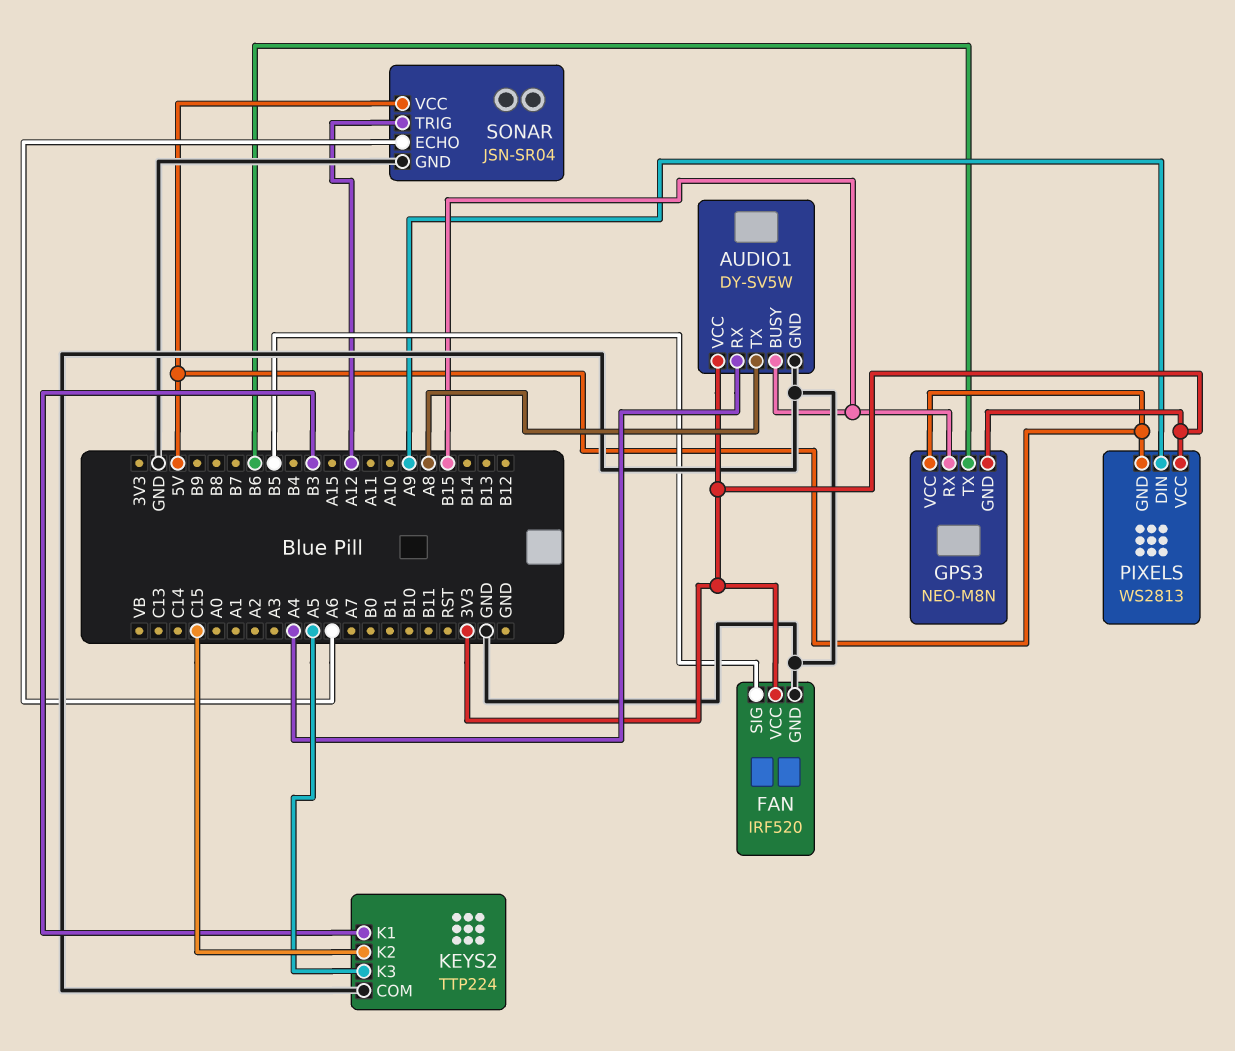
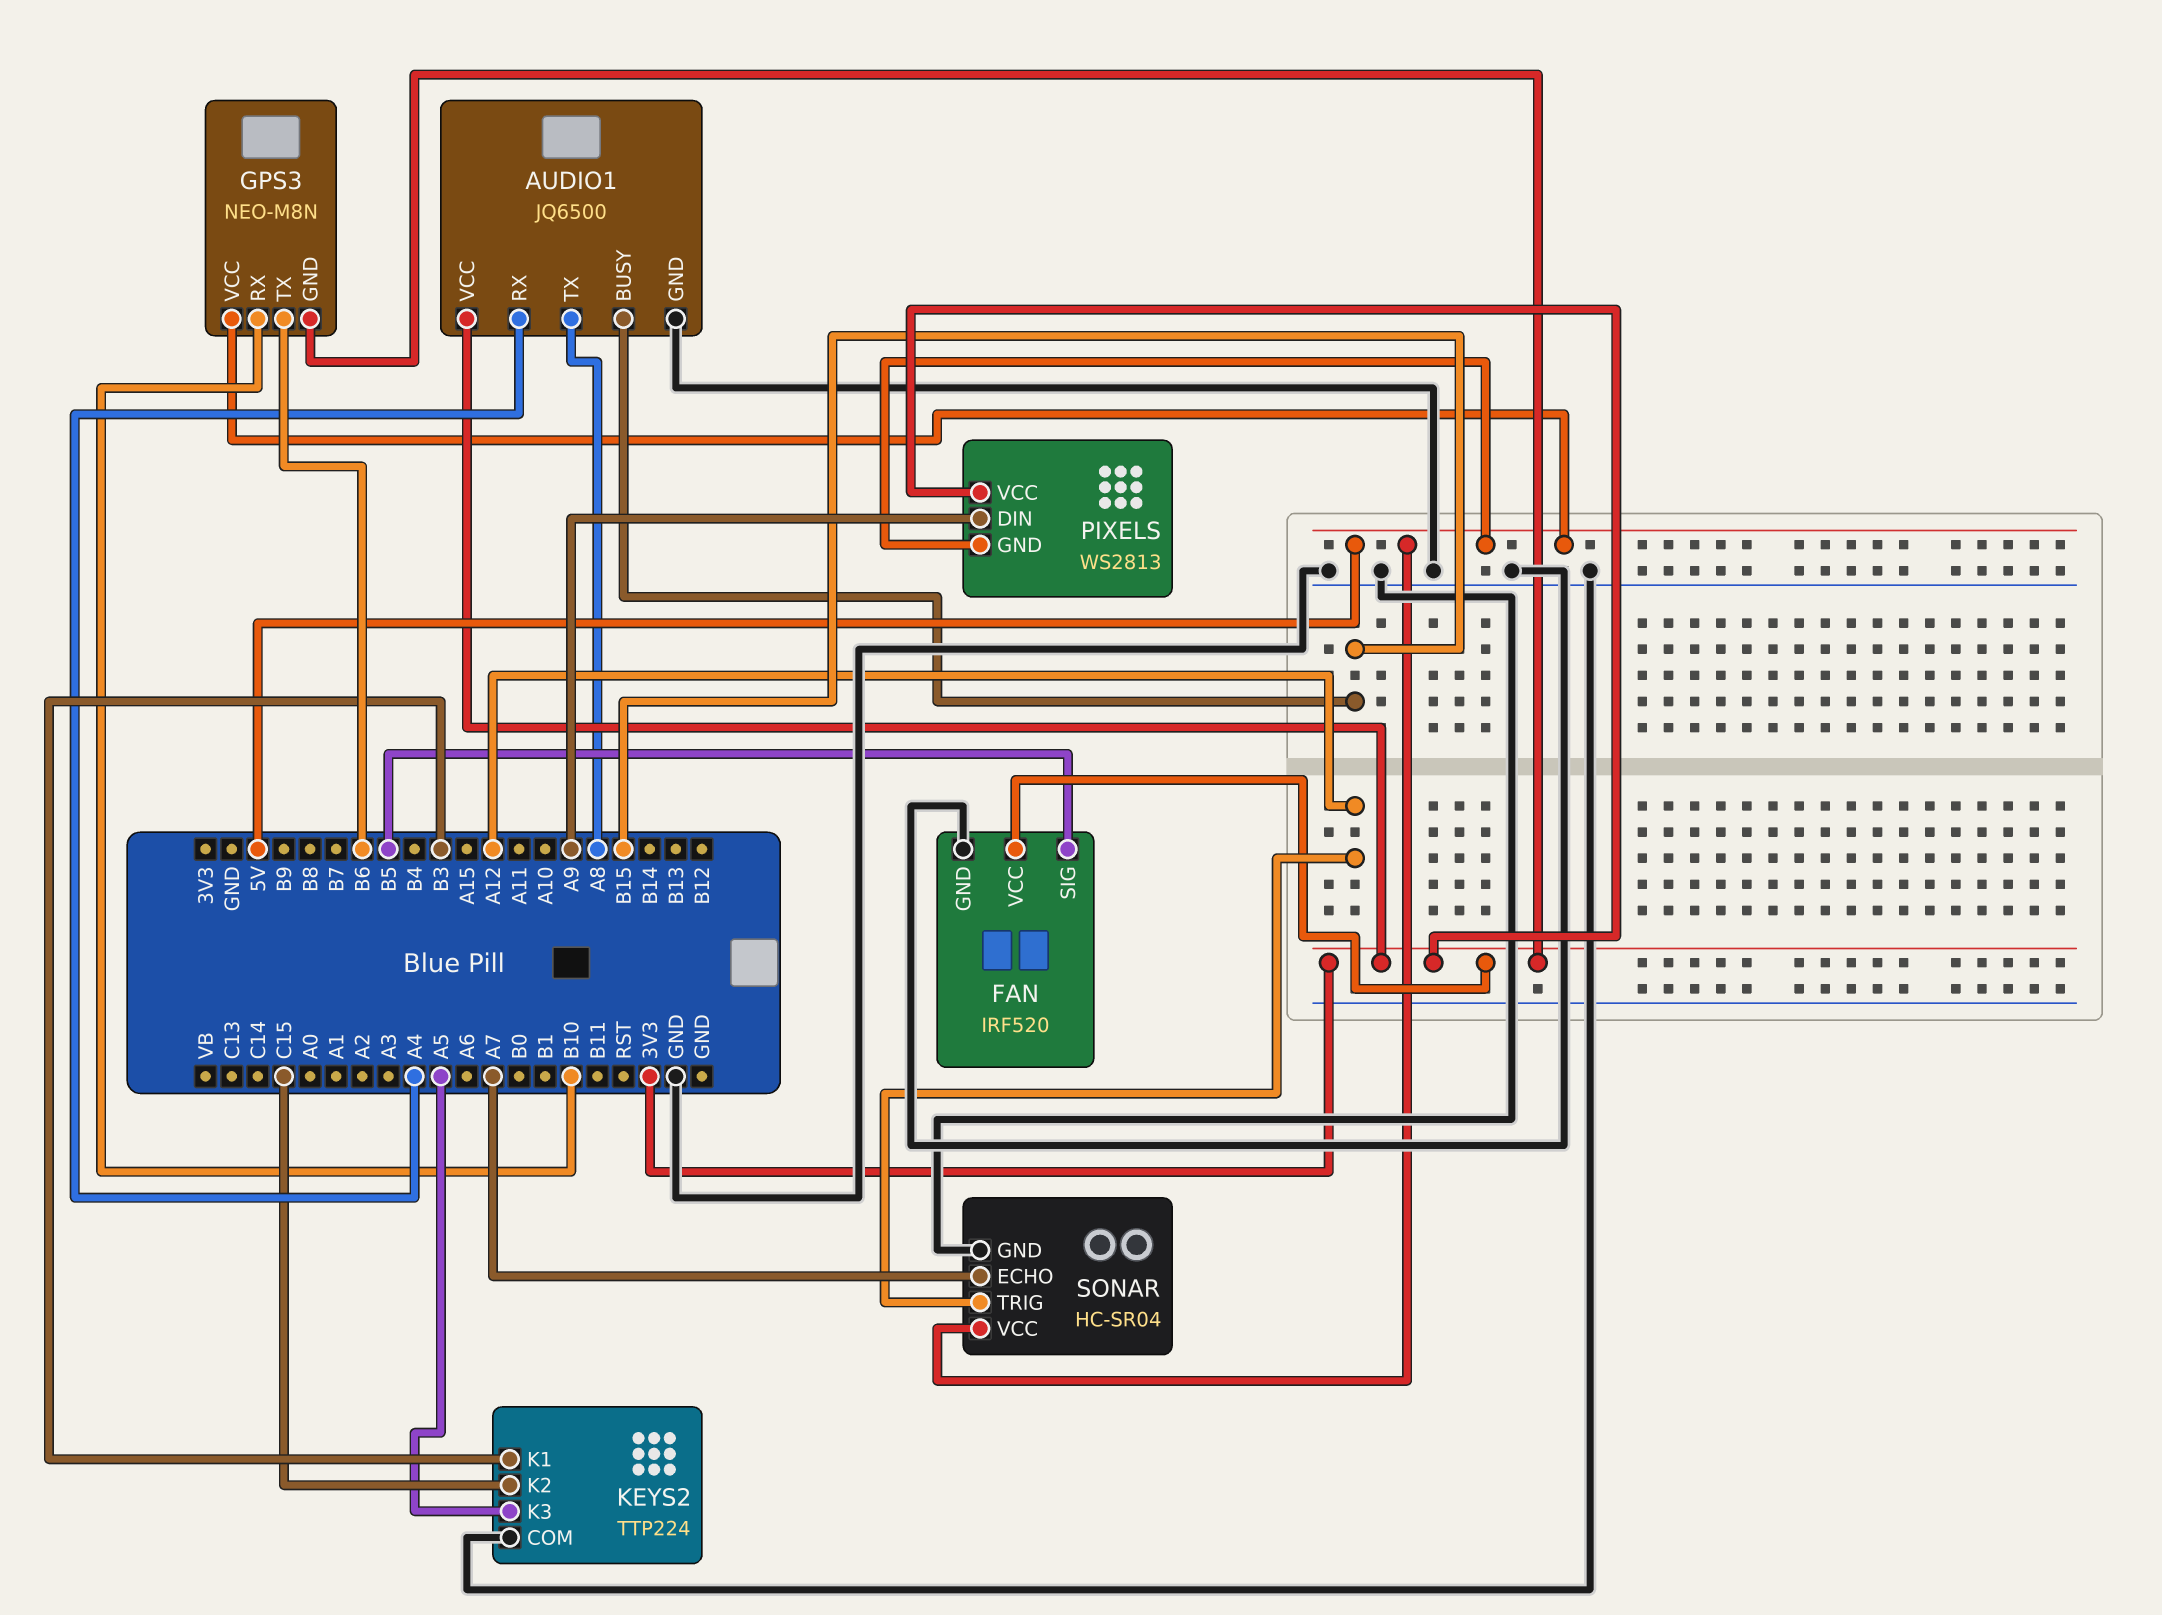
AUDIO1: DY-SV5W -> JQ6500
GPS3 pin RX: B15 -> B10
SONAR: JSN-SR04 -> HC-SR04
SONAR pin ECHO: A6 -> A7

